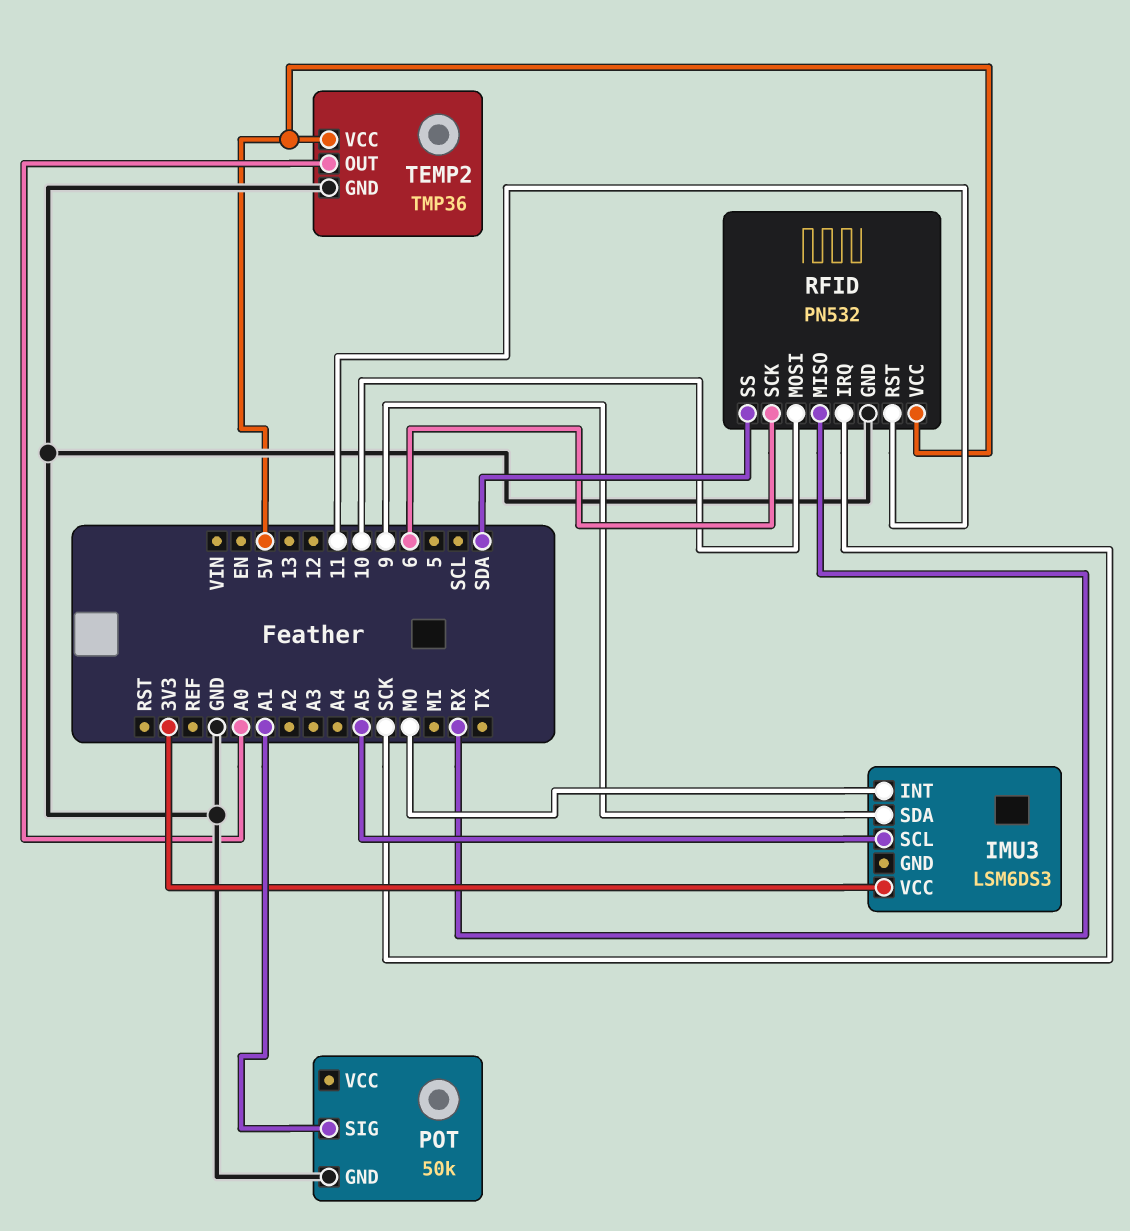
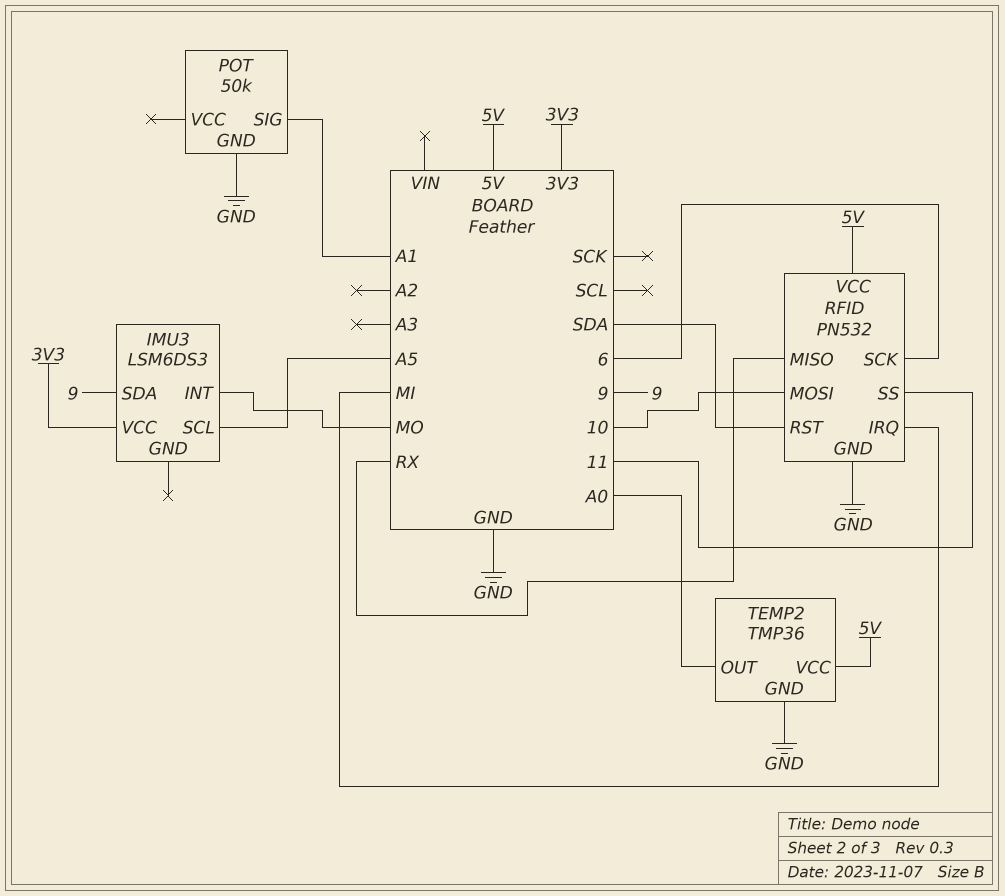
RFID pin IRQ: SCK -> MI
RFID pin RST: 11 -> SDA
RFID pin SS: SDA -> 11

